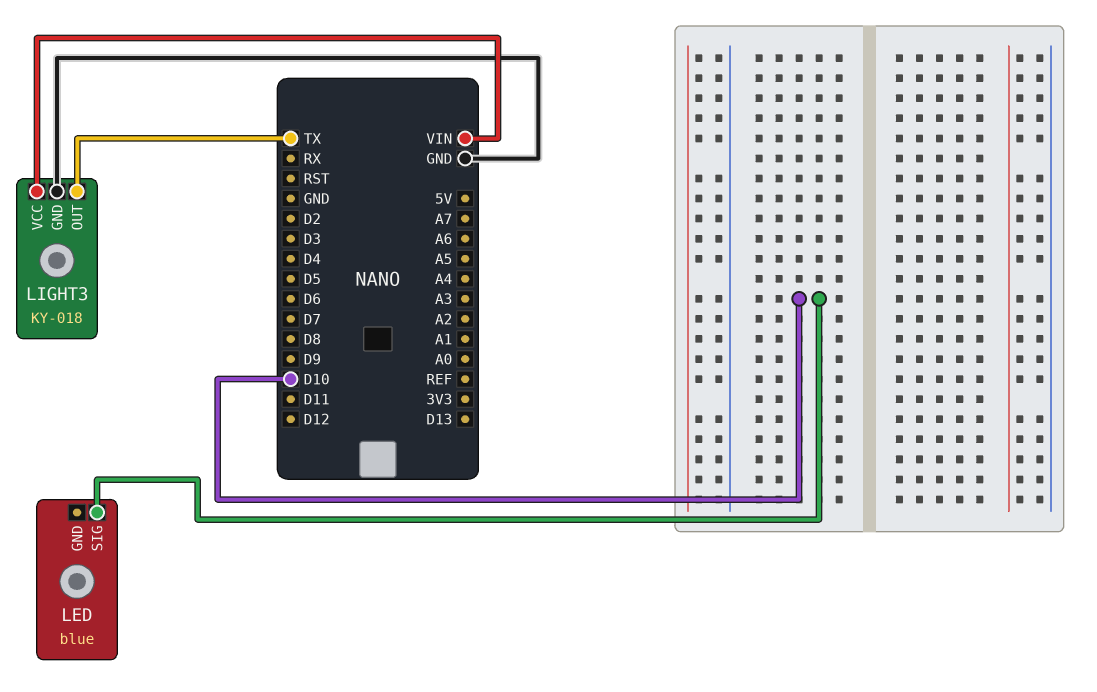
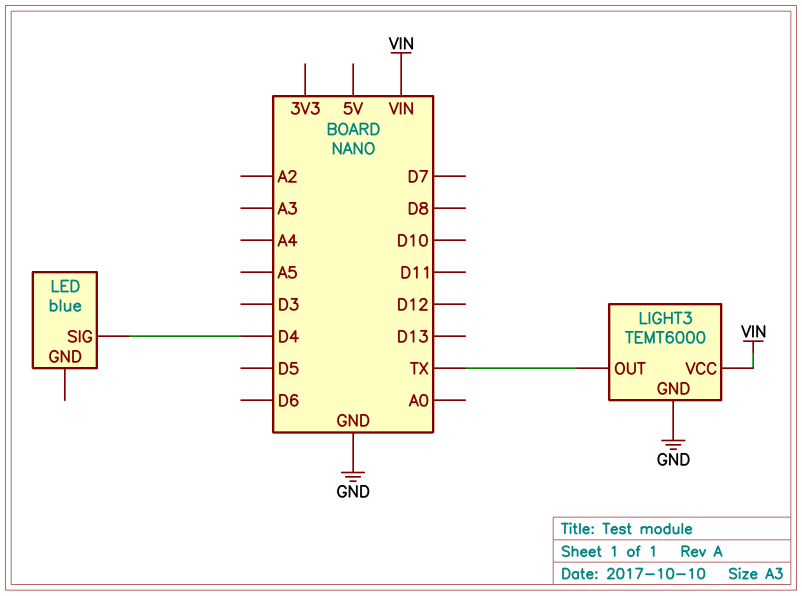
LED pin SIG: D10 -> D4
LIGHT3: KY-018 -> TEMT6000

